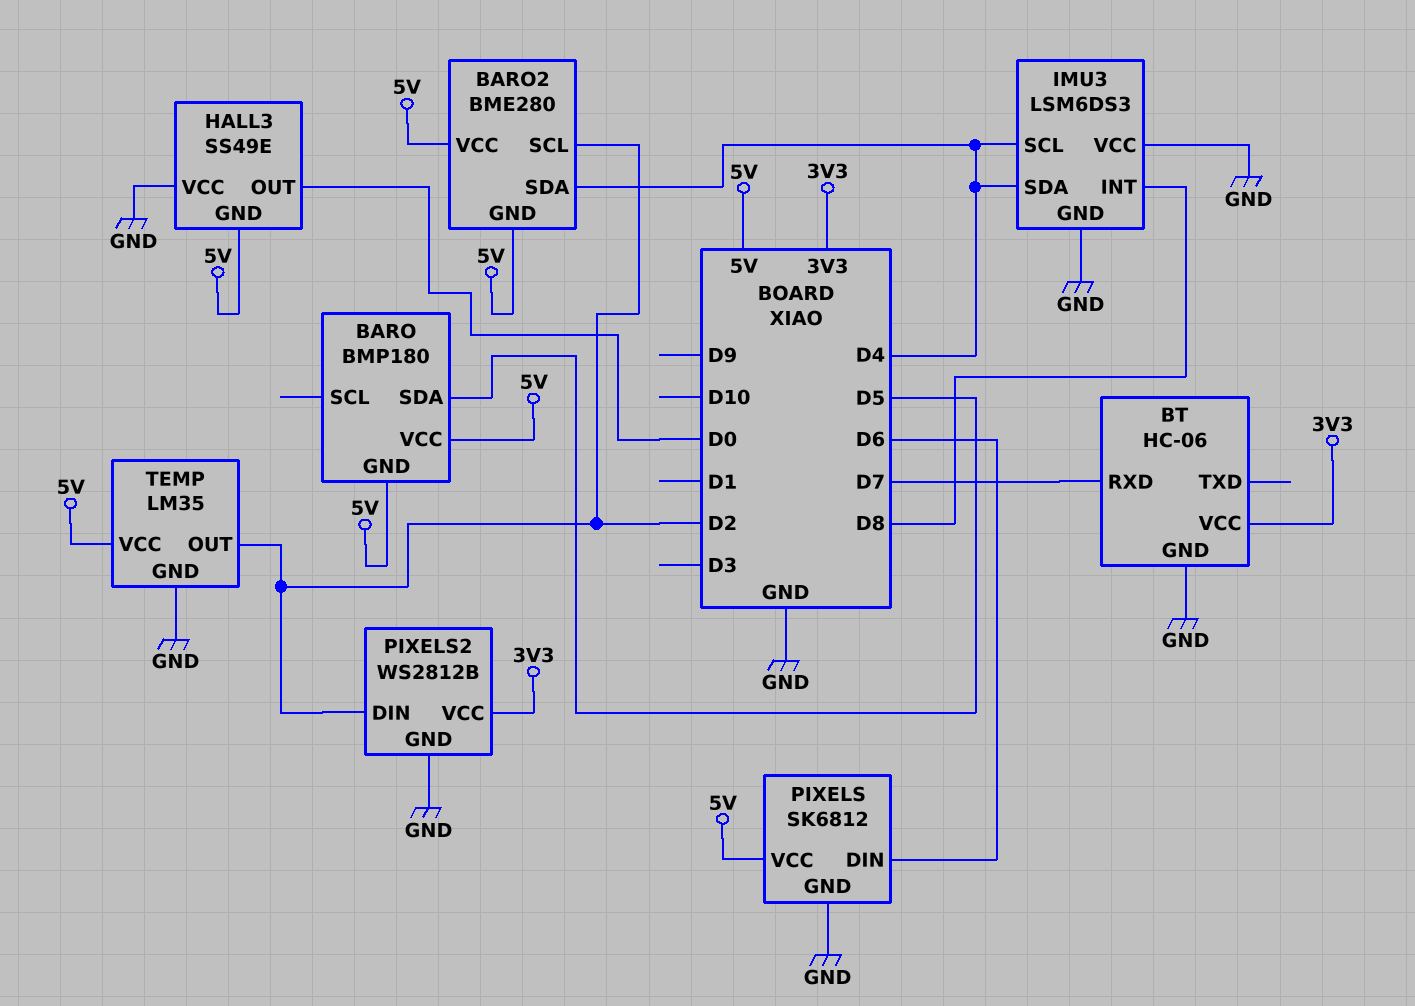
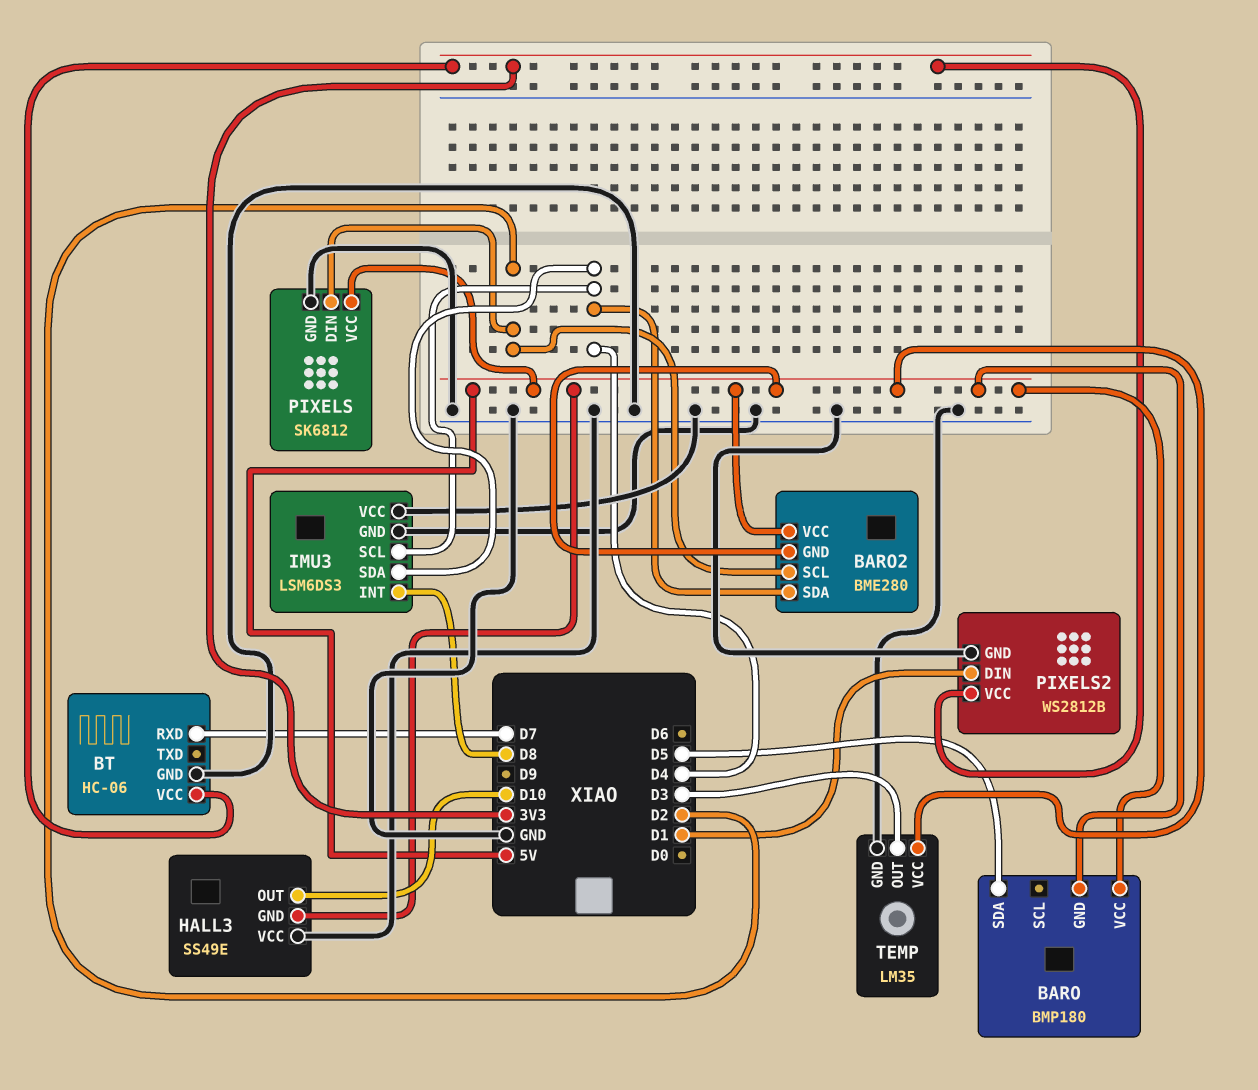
HALL3 pin OUT: D0 -> D10
PIXELS pin DIN: D6 -> D2
PIXELS2 pin DIN: D2 -> D1
TEMP pin OUT: D2 -> D3

